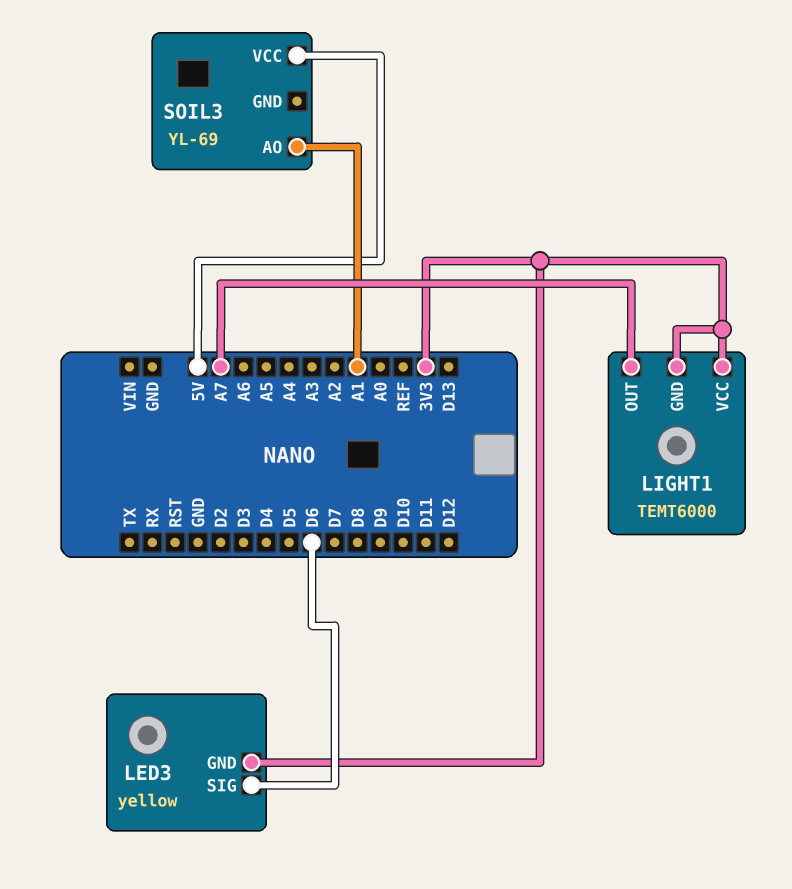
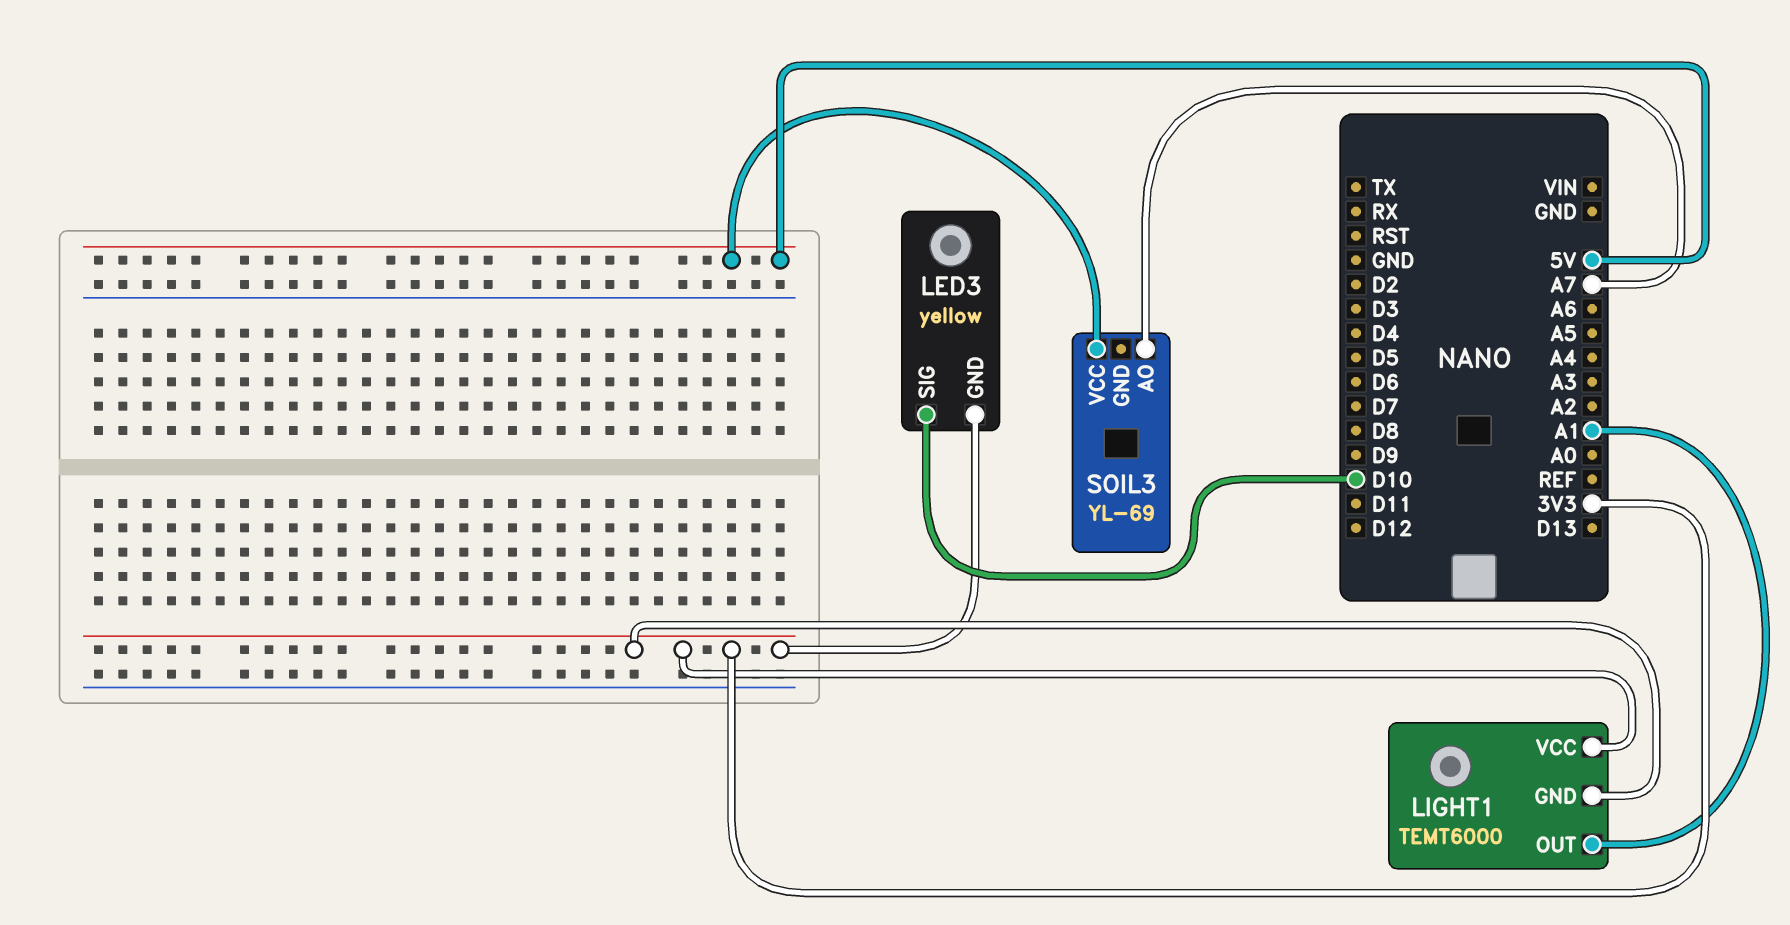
LED3 pin SIG: D6 -> D10
LIGHT1 pin OUT: A7 -> A1
SOIL3 pin AO: A1 -> A7

